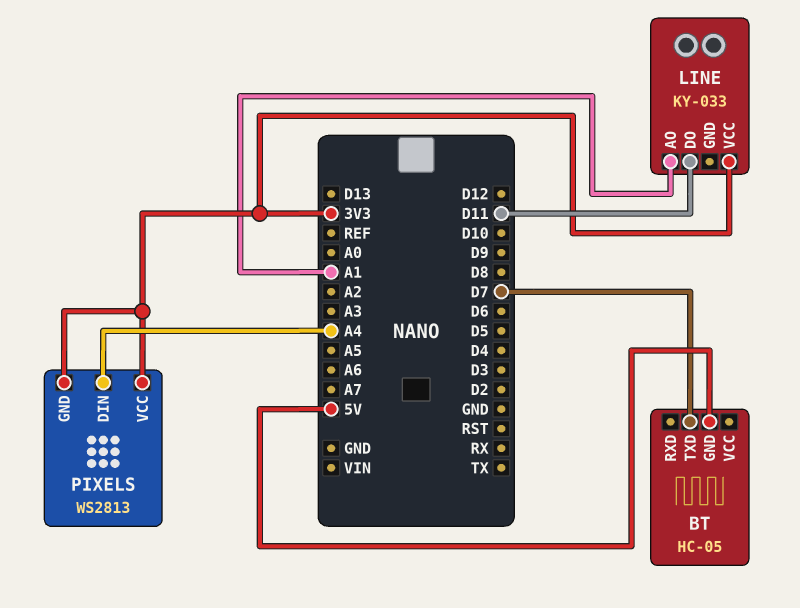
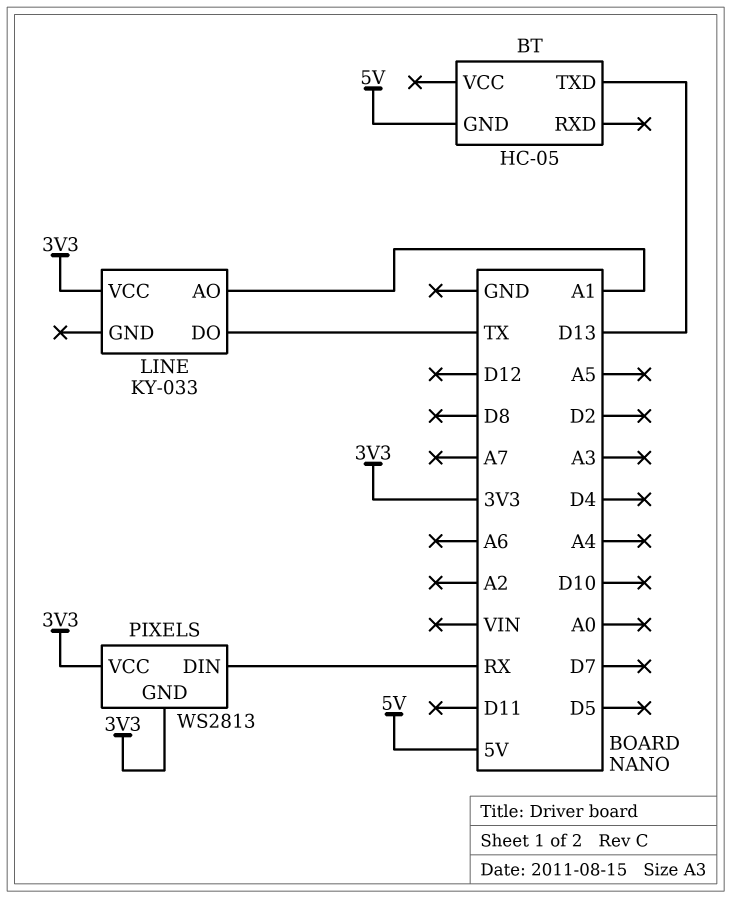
BT pin TXD: D7 -> D13
LINE pin DO: D11 -> TX
PIXELS pin DIN: A4 -> RX

